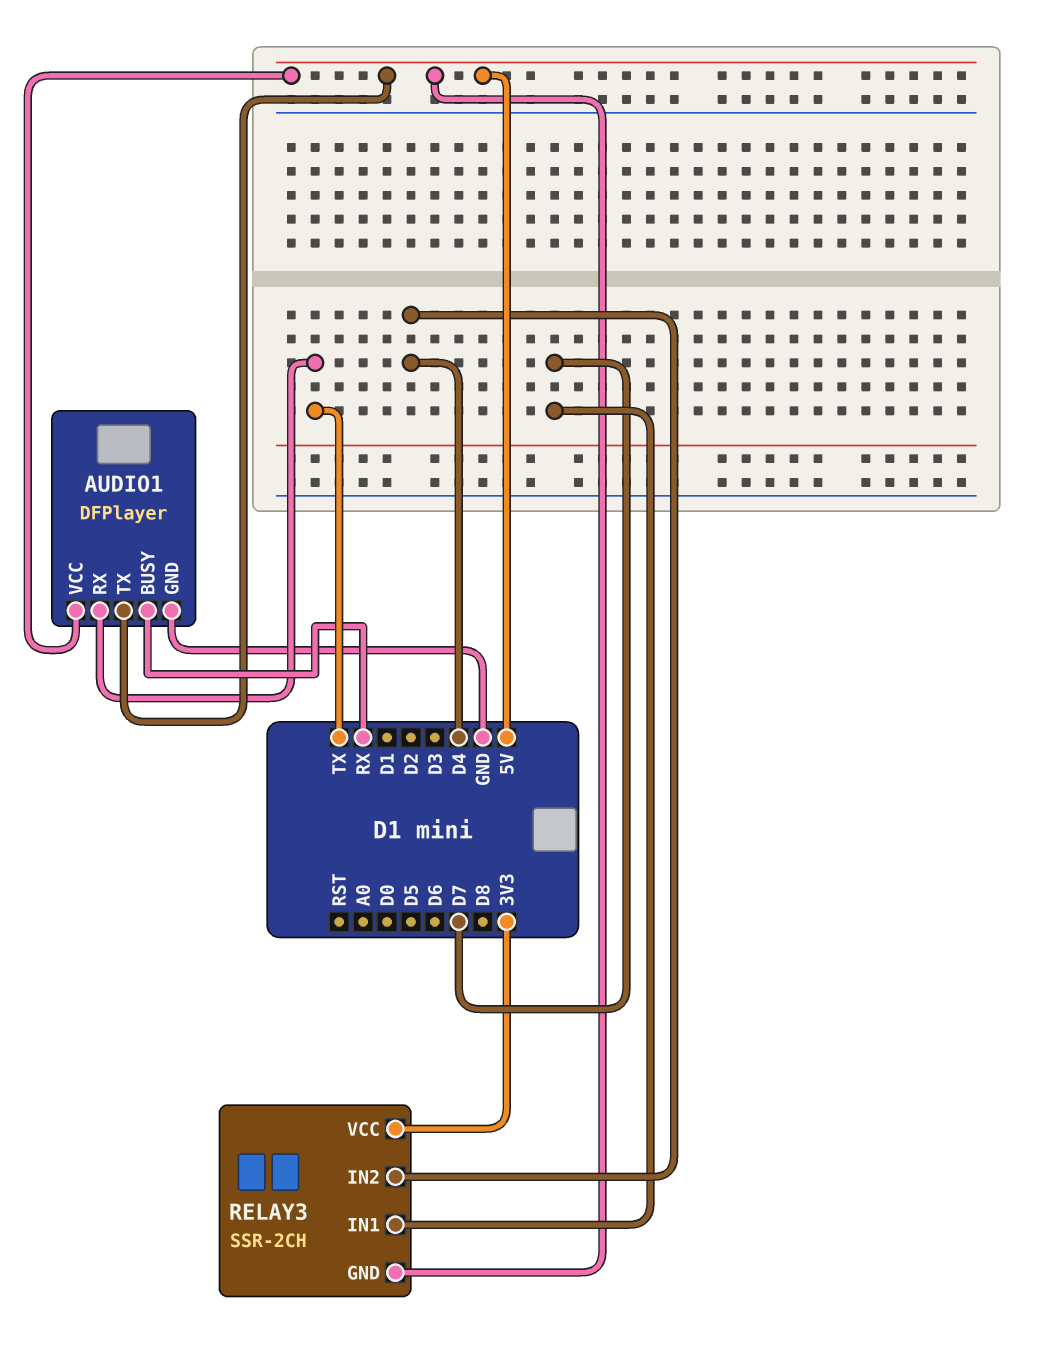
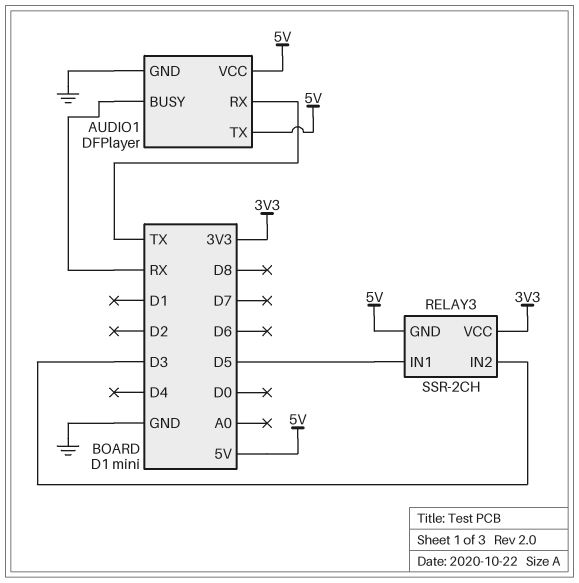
RELAY3 pin IN1: D7 -> D5
RELAY3 pin IN2: D4 -> D3

